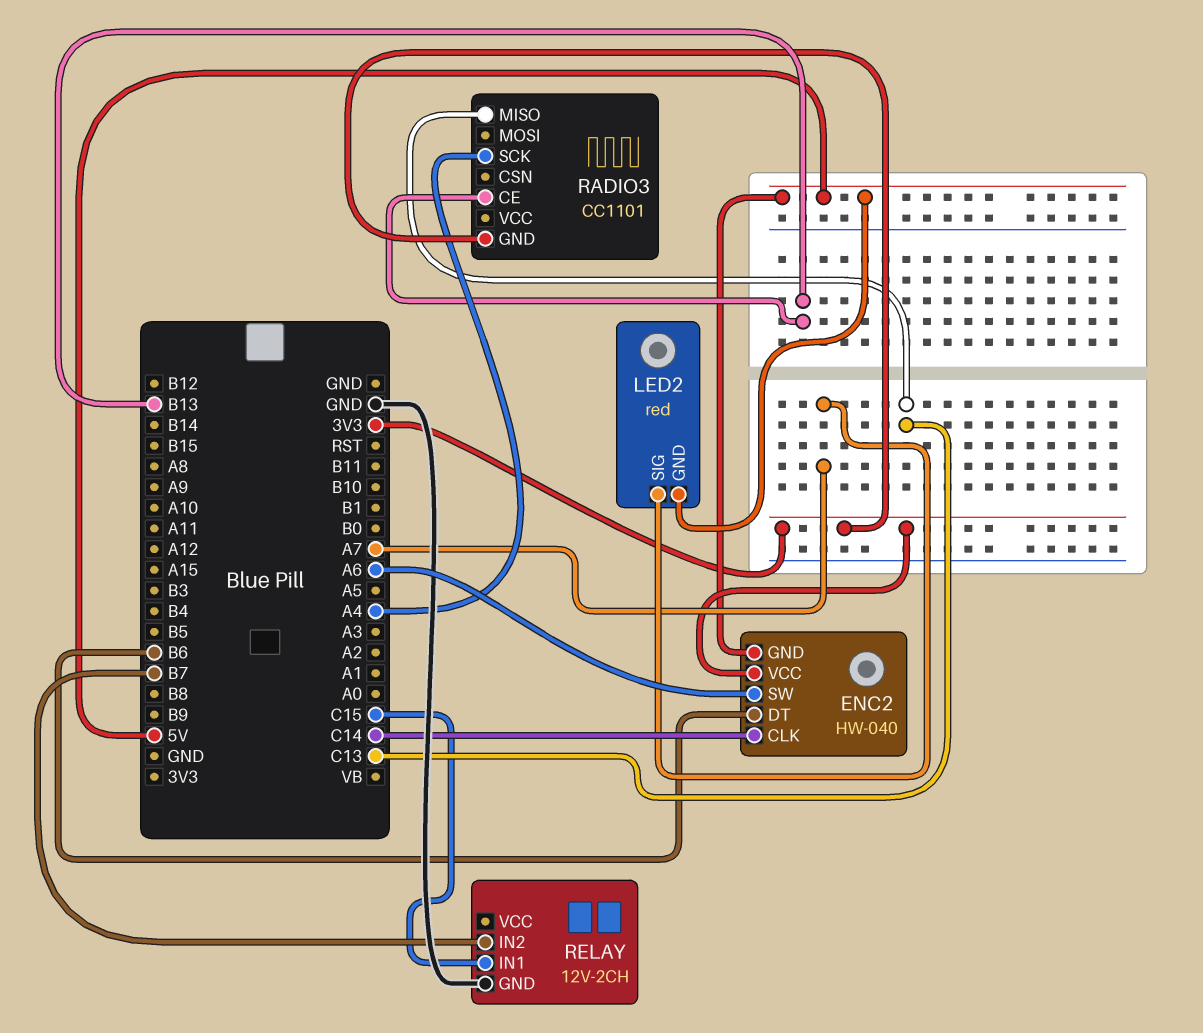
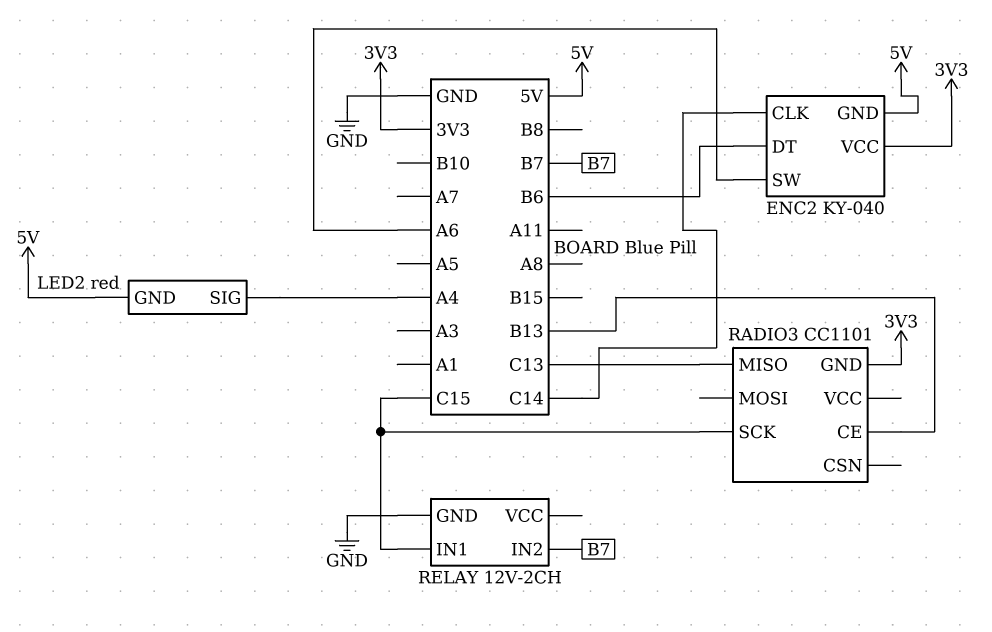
ENC2: HW-040 -> KY-040
LED2 pin SIG: A7 -> A4
RADIO3 pin SCK: A4 -> C15

